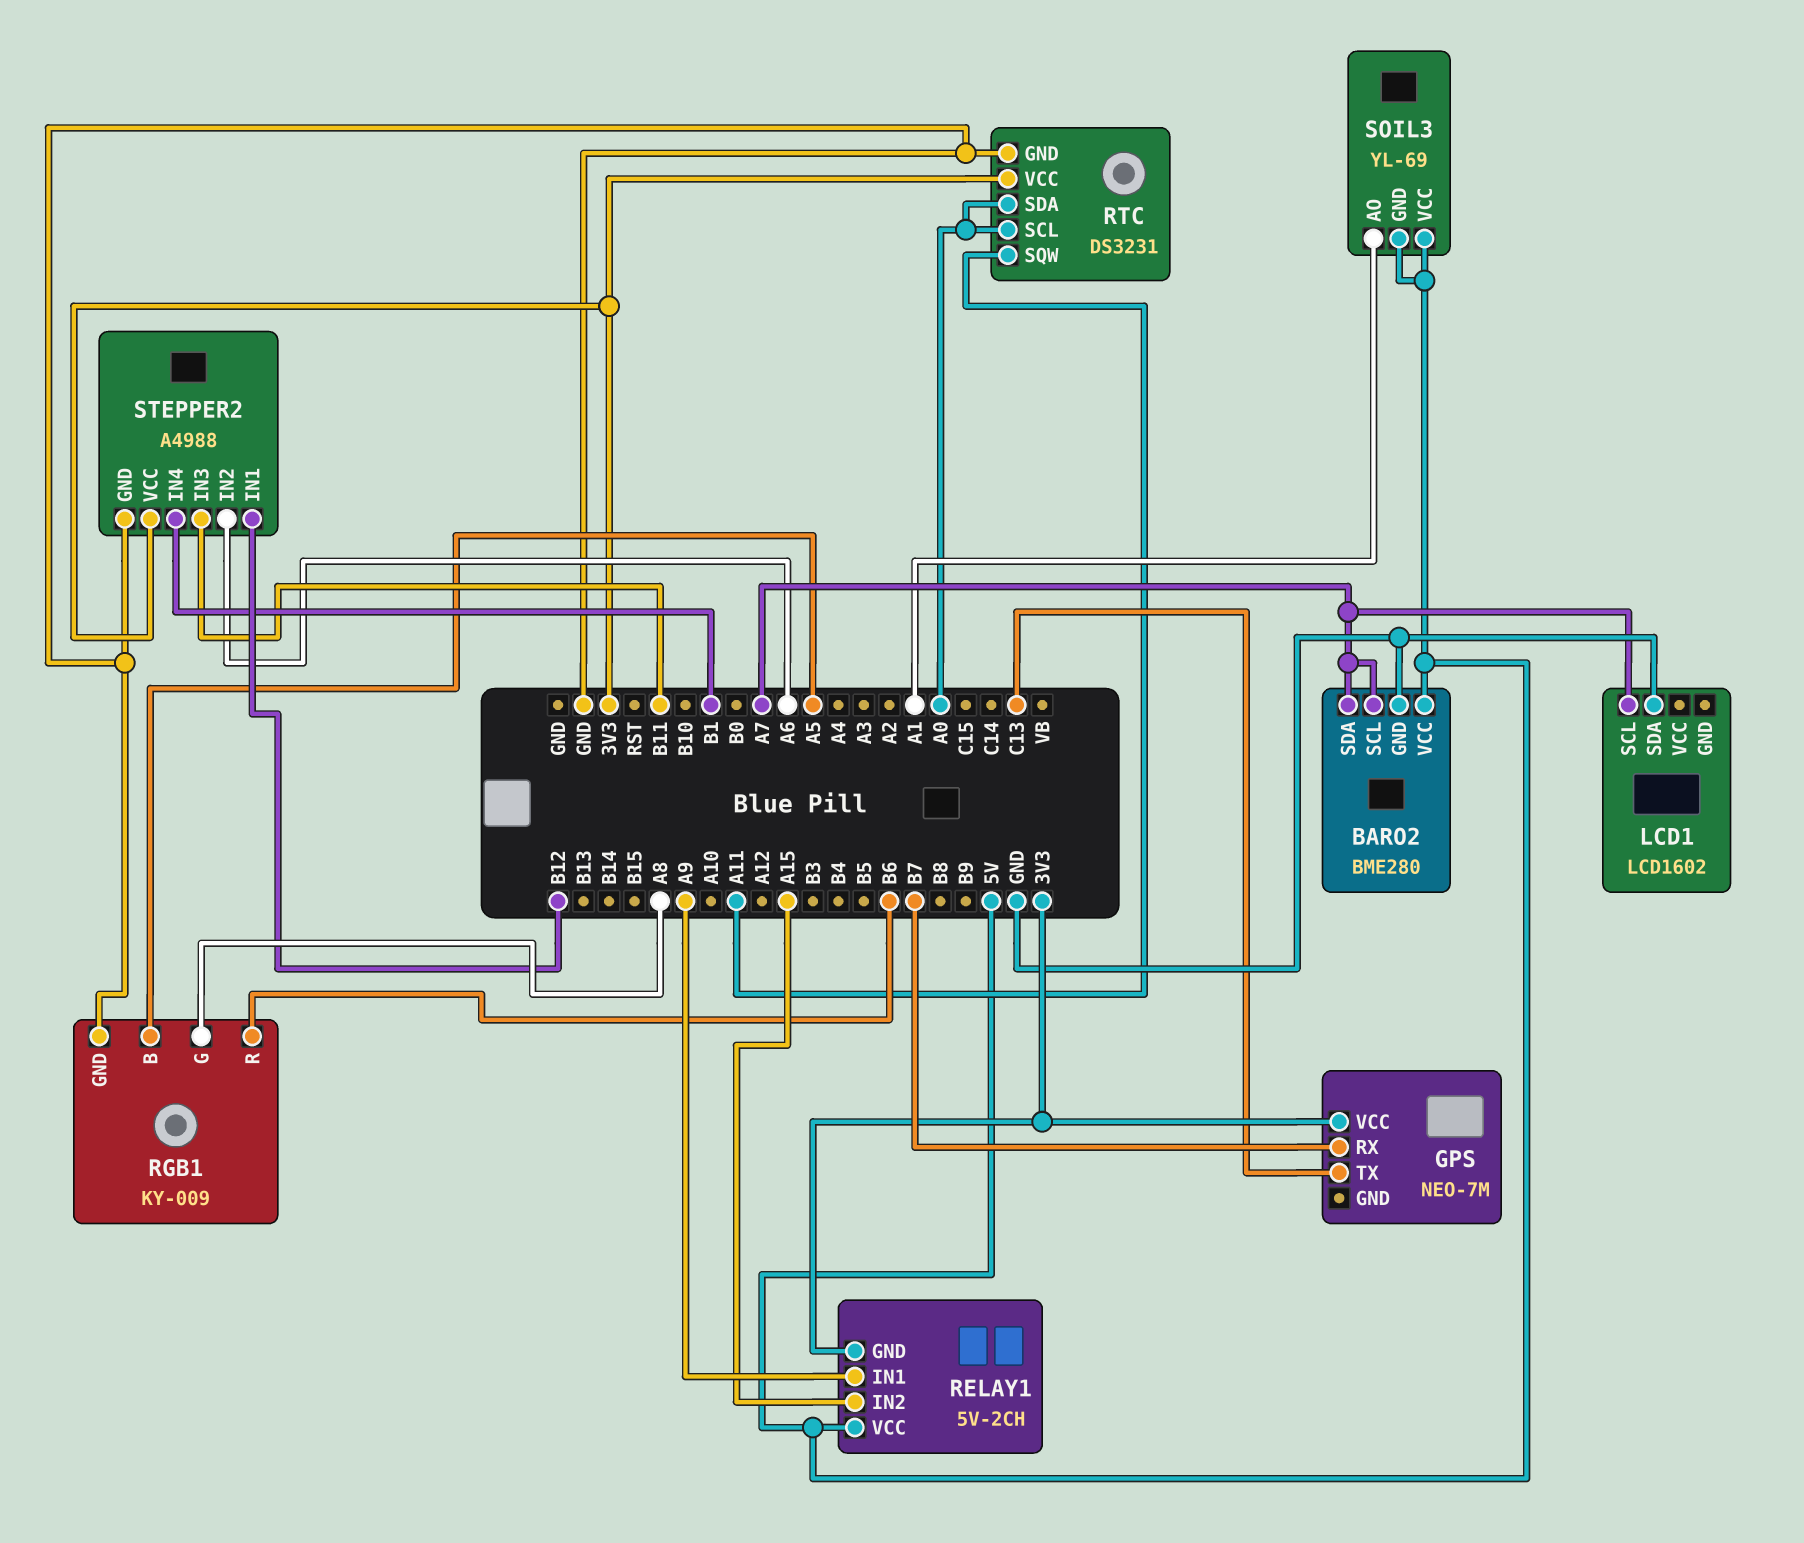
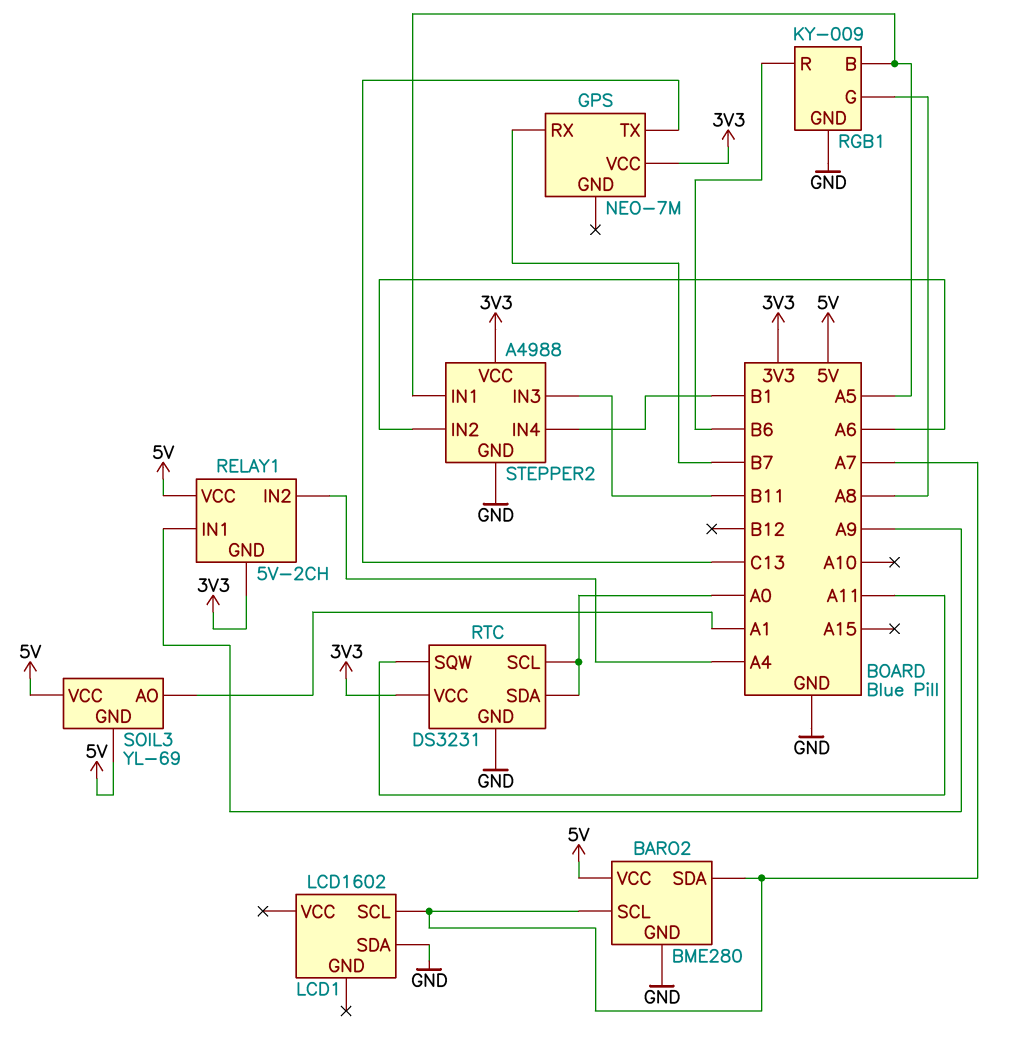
RELAY1 pin IN2: A15 -> A4
STEPPER2 pin IN1: B12 -> A5

